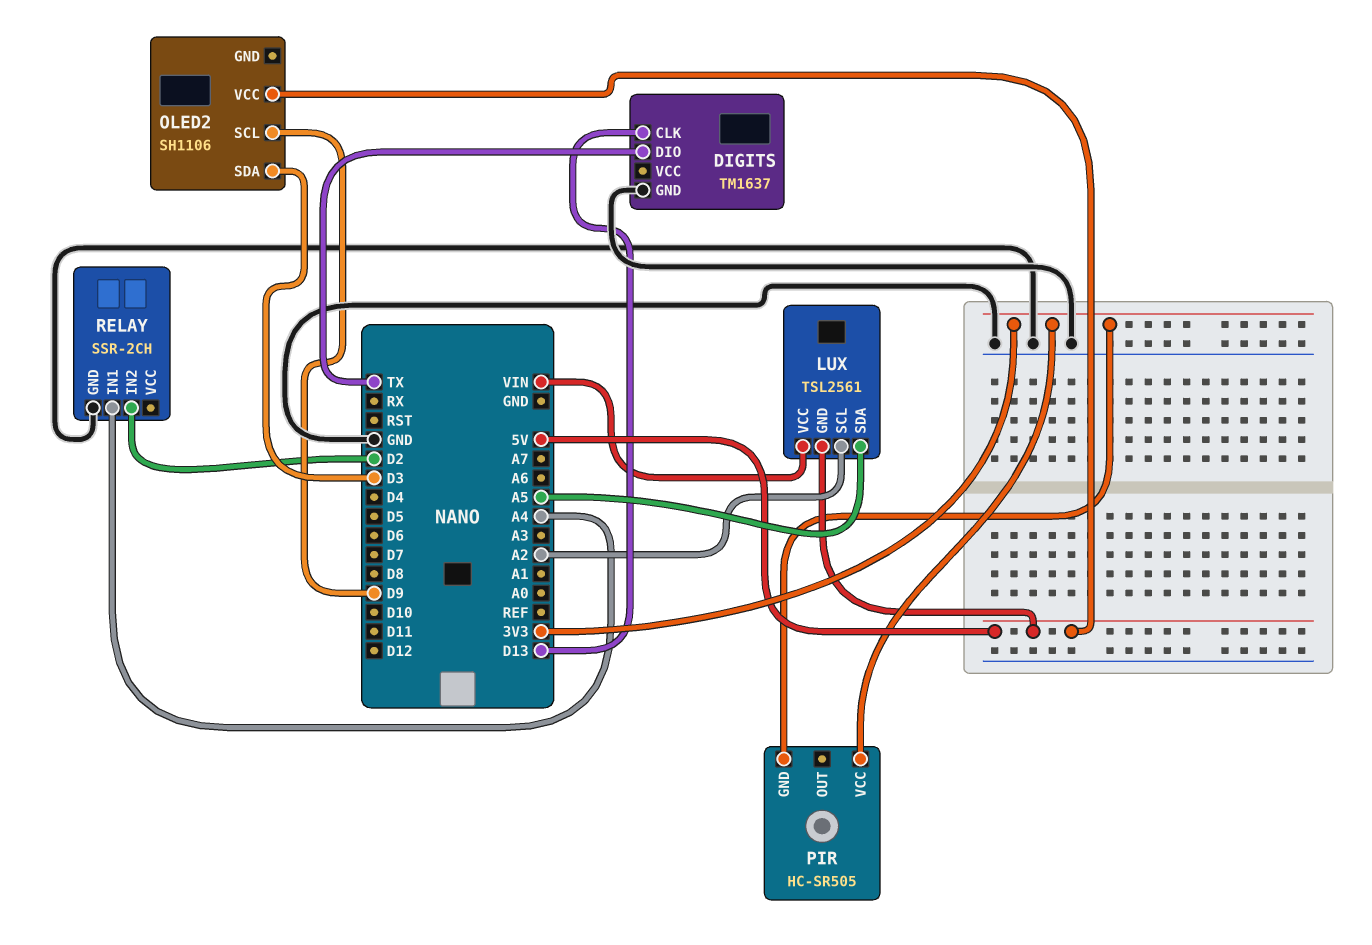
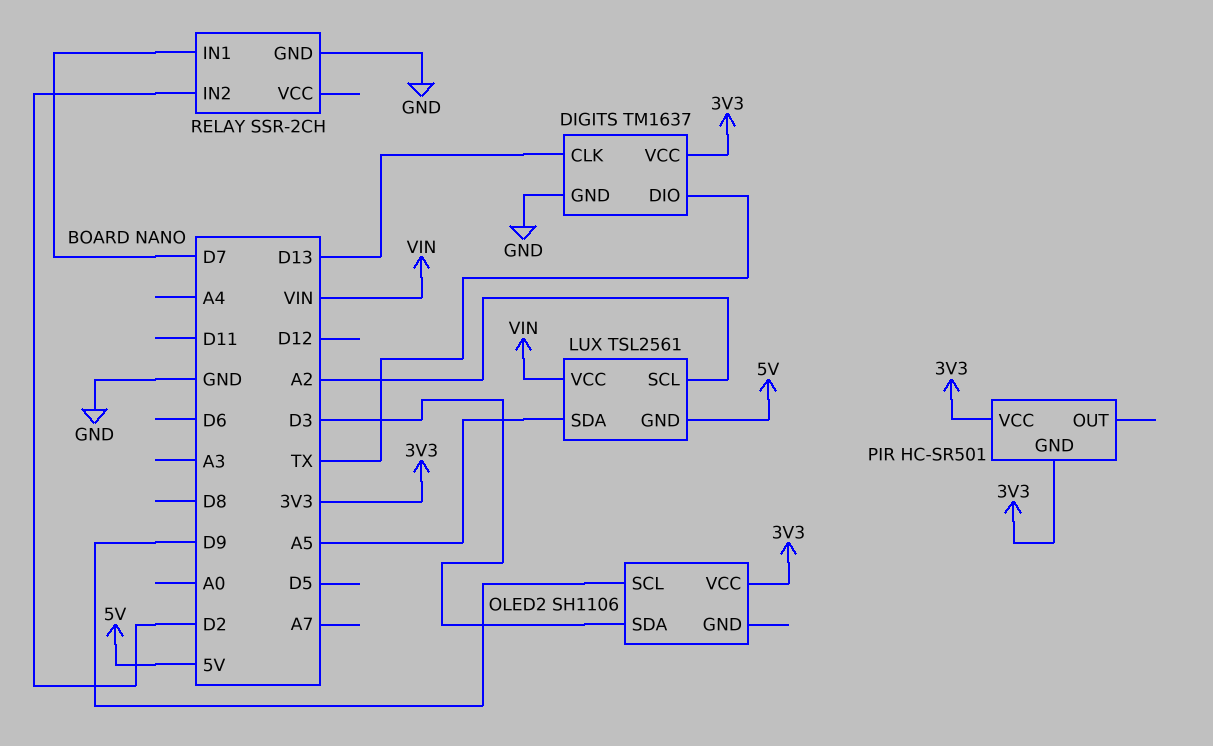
DIGITS pin VCC: none -> 3V3
OLED2 pin VCC: 5V -> 3V3
PIR: HC-SR505 -> HC-SR501
RELAY pin IN1: A4 -> D7

